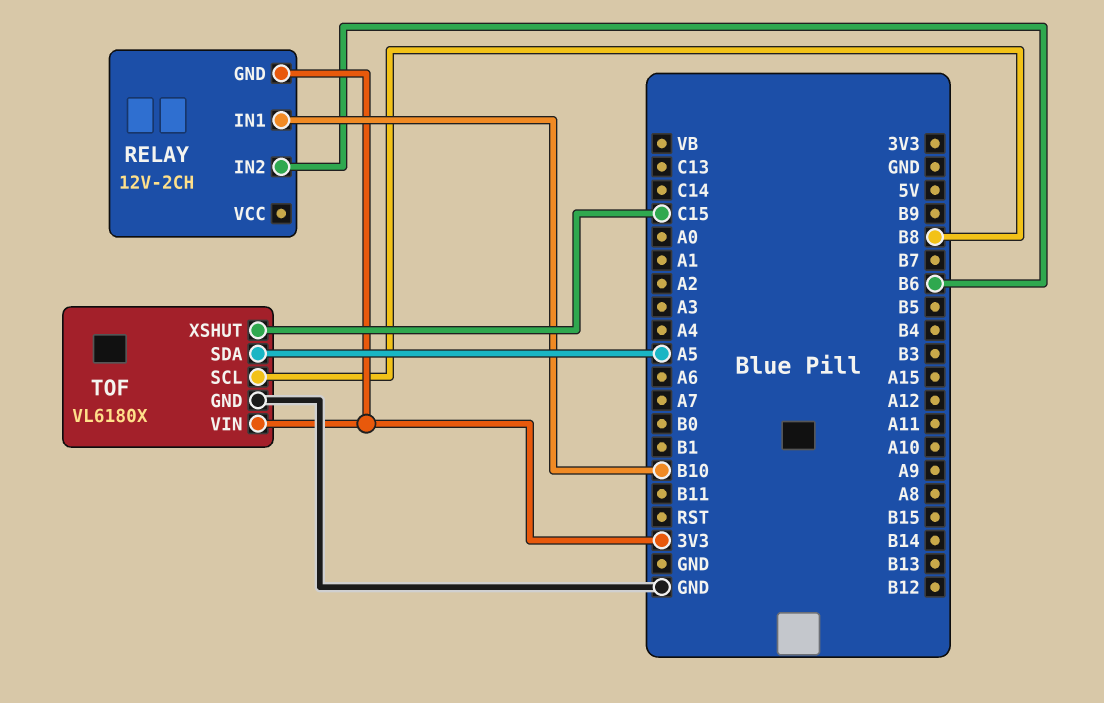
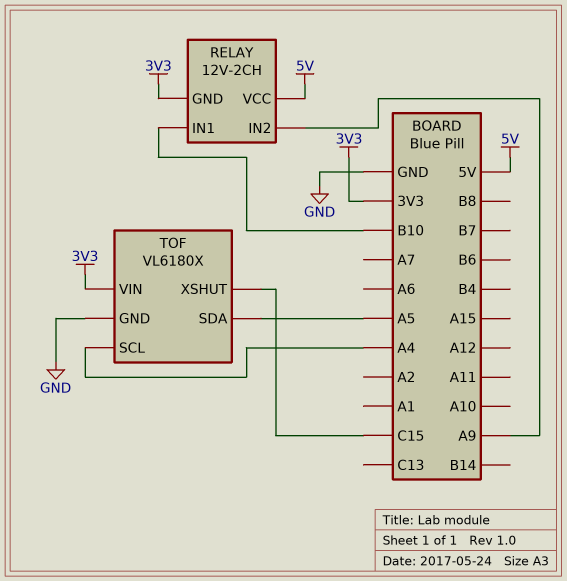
RELAY pin IN2: B6 -> A9
RELAY pin VCC: none -> 5V
TOF pin SCL: B8 -> A4

